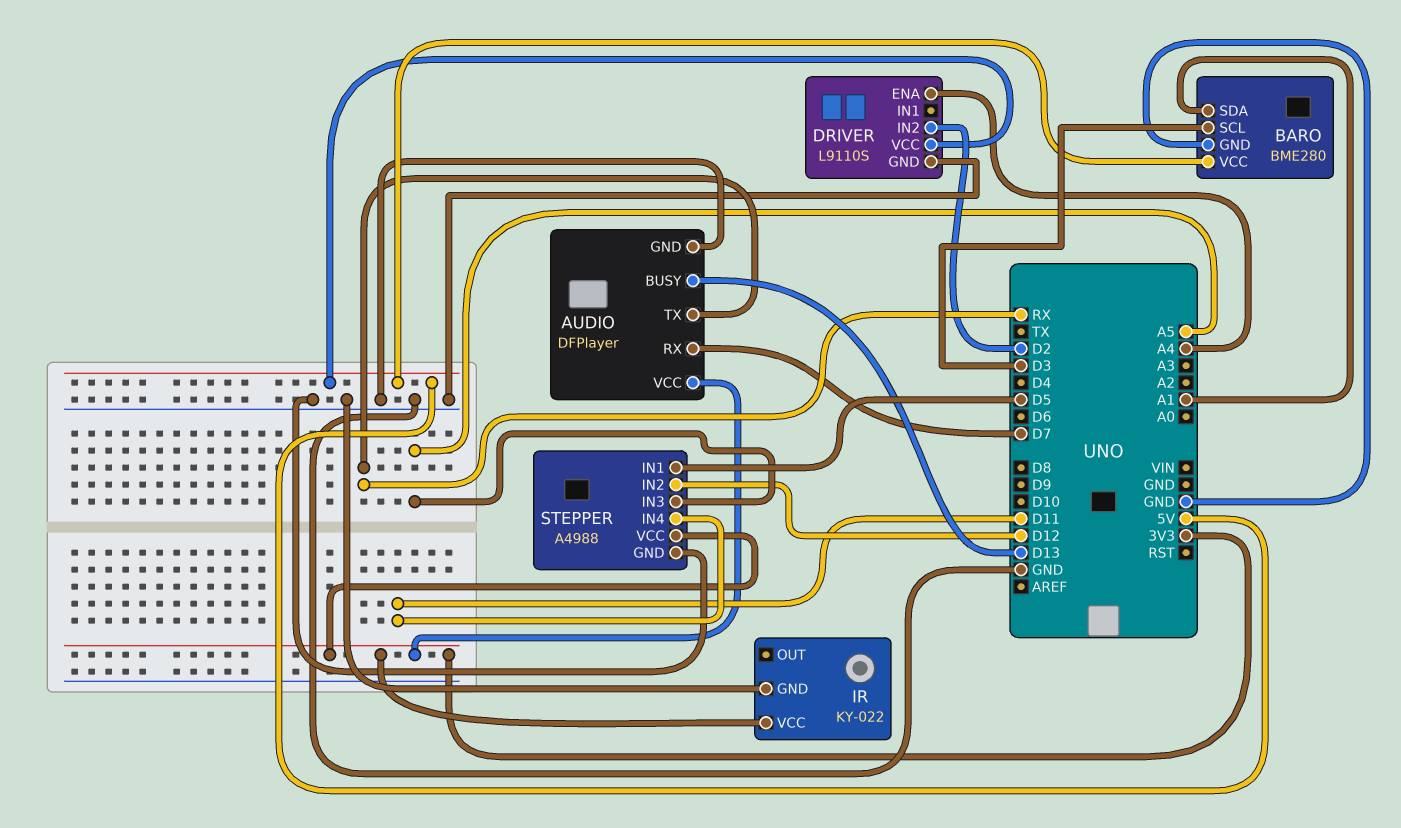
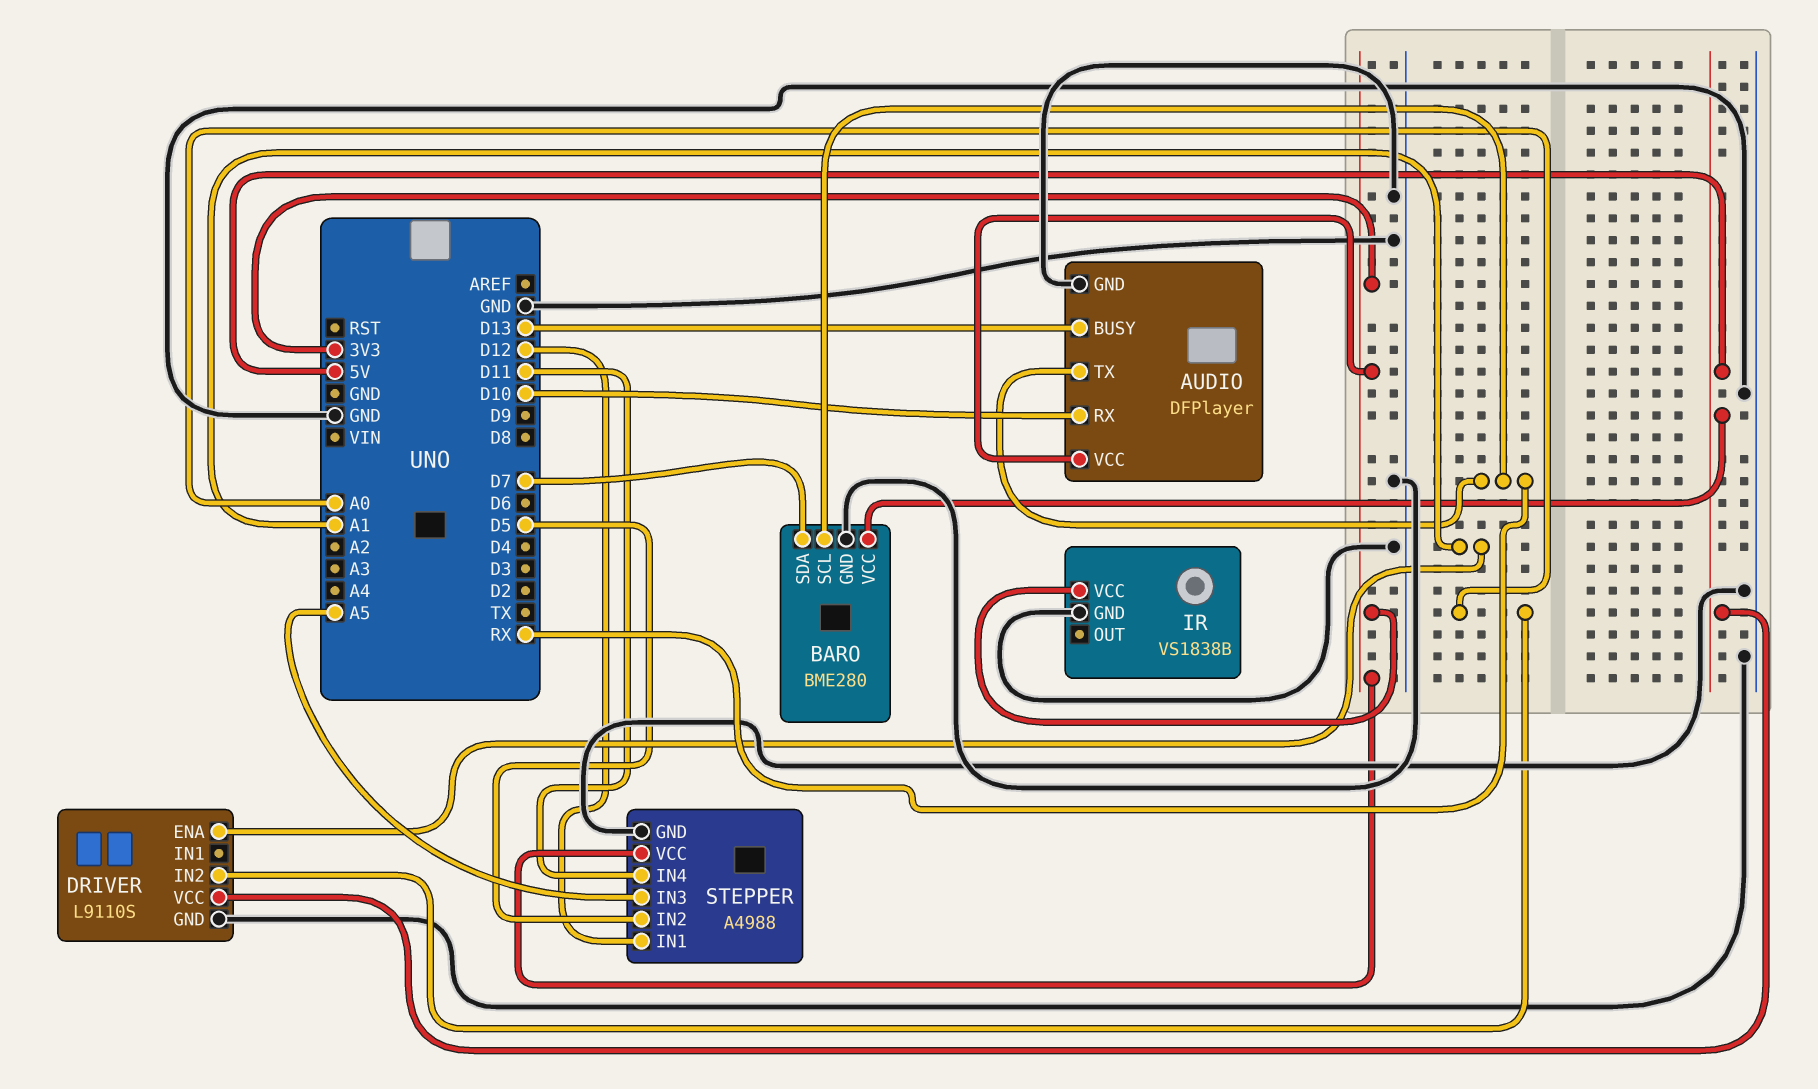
AUDIO pin RX: D7 -> D10
BARO pin SCL: D3 -> RX
BARO pin SDA: A1 -> D7
DRIVER pin ENA: A4 -> A1
DRIVER pin IN2: D2 -> A0
IR: KY-022 -> VS1838B
STEPPER pin IN1: D5 -> D12
STEPPER pin IN2: D12 -> D5

